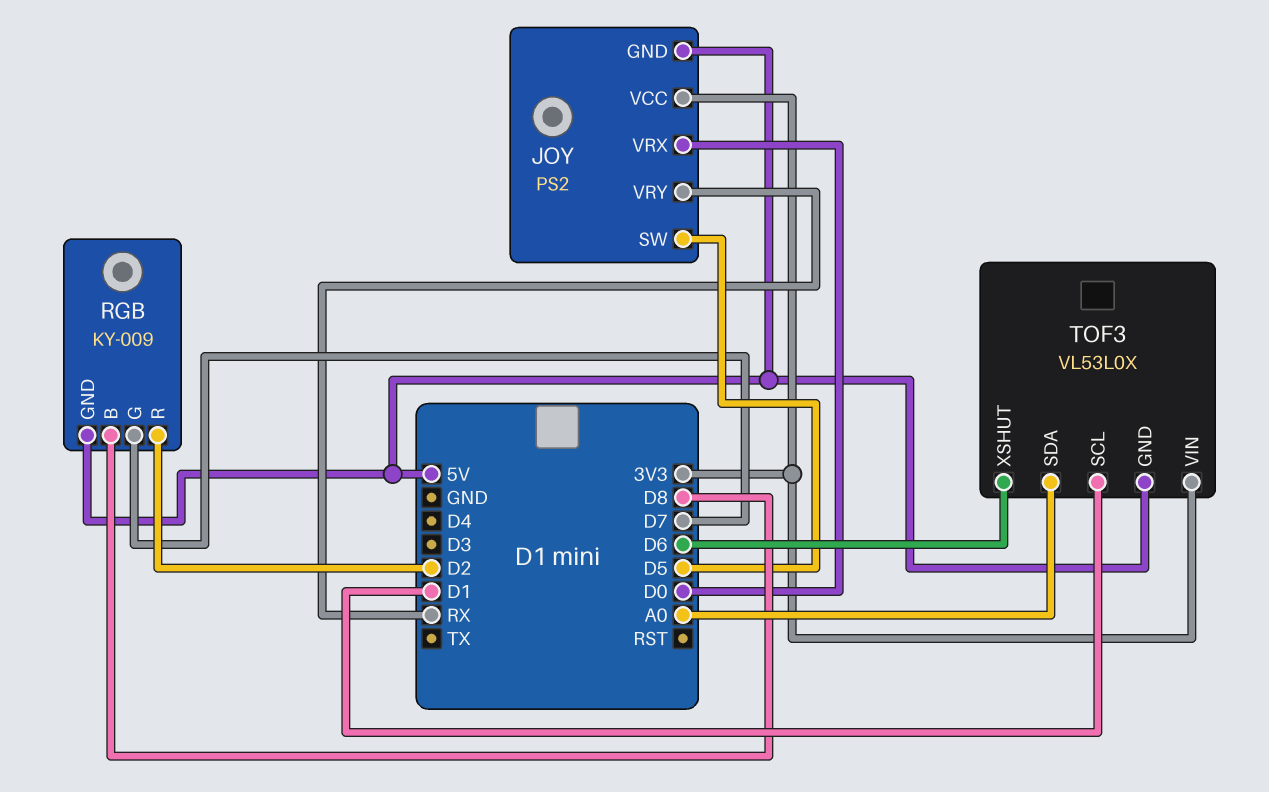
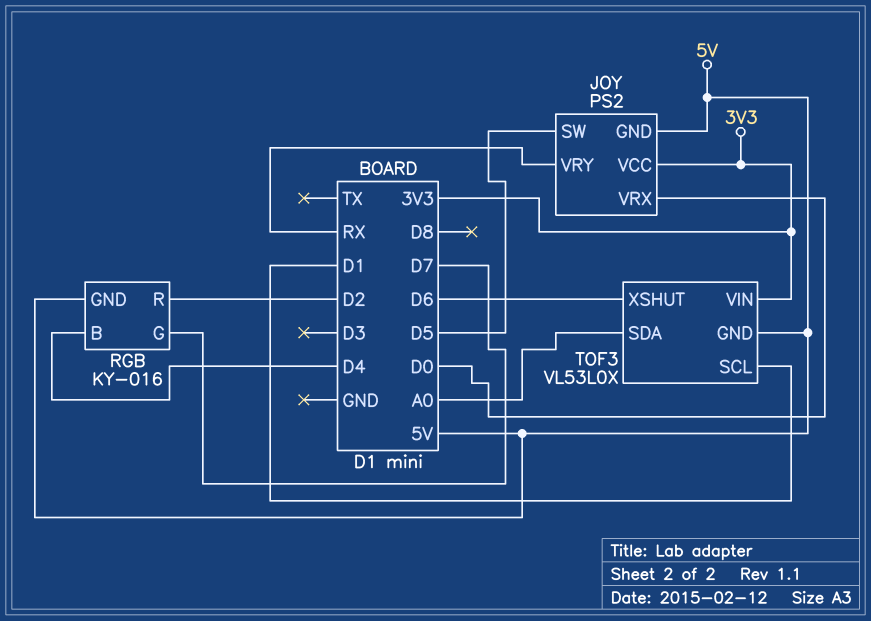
RGB: KY-009 -> KY-016
RGB pin B: D8 -> D4

